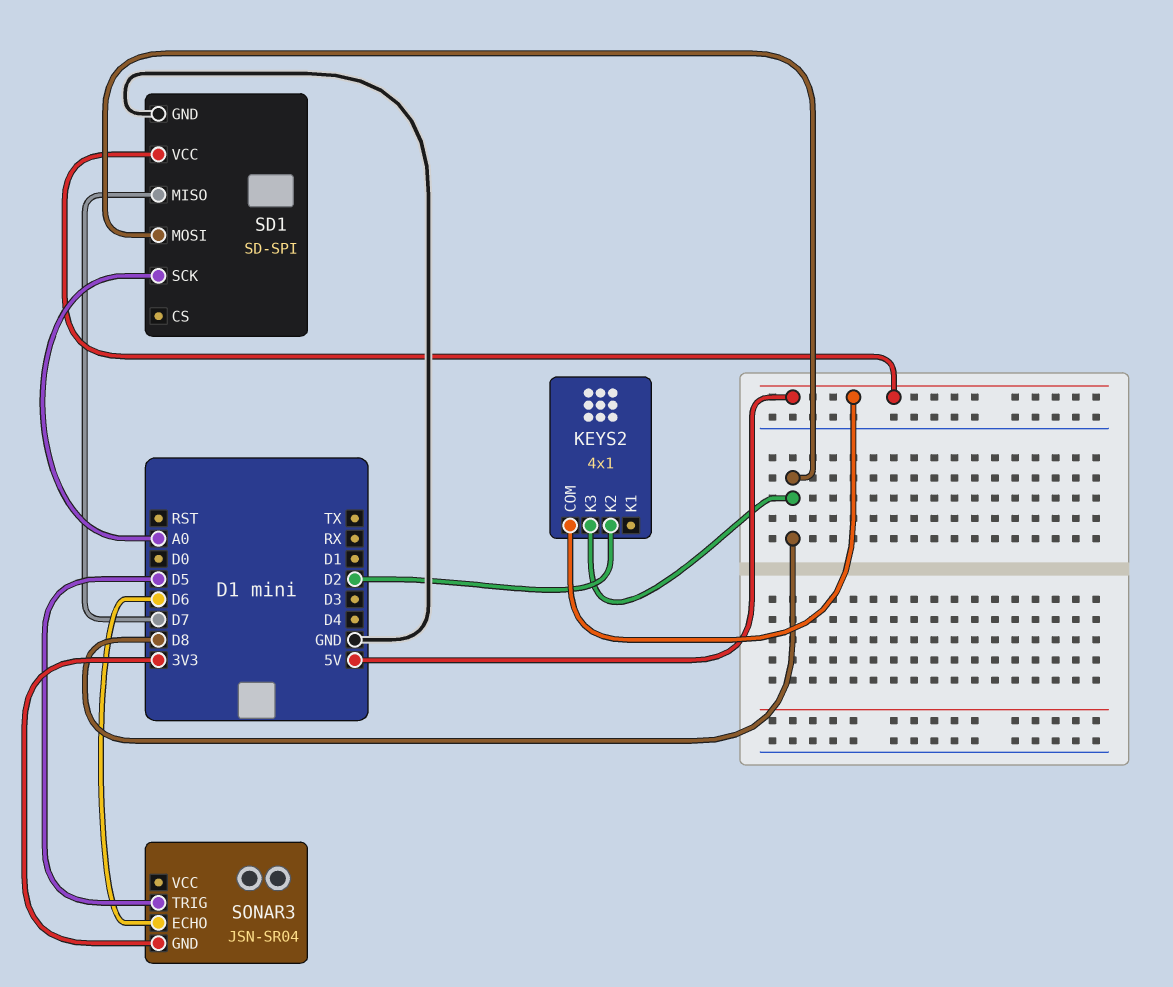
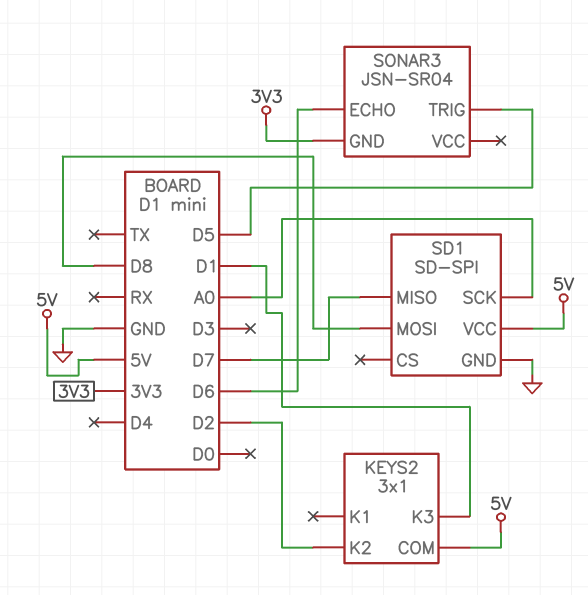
KEYS2: 4x1 -> 3x1
KEYS2 pin K3: D8 -> D1

